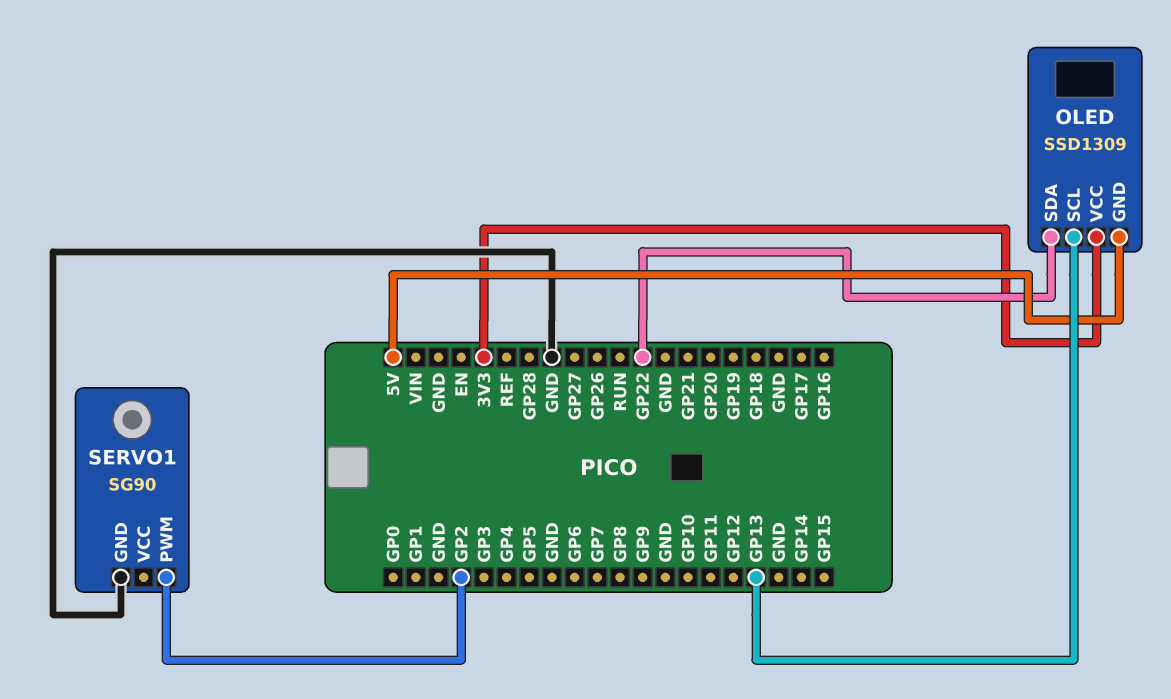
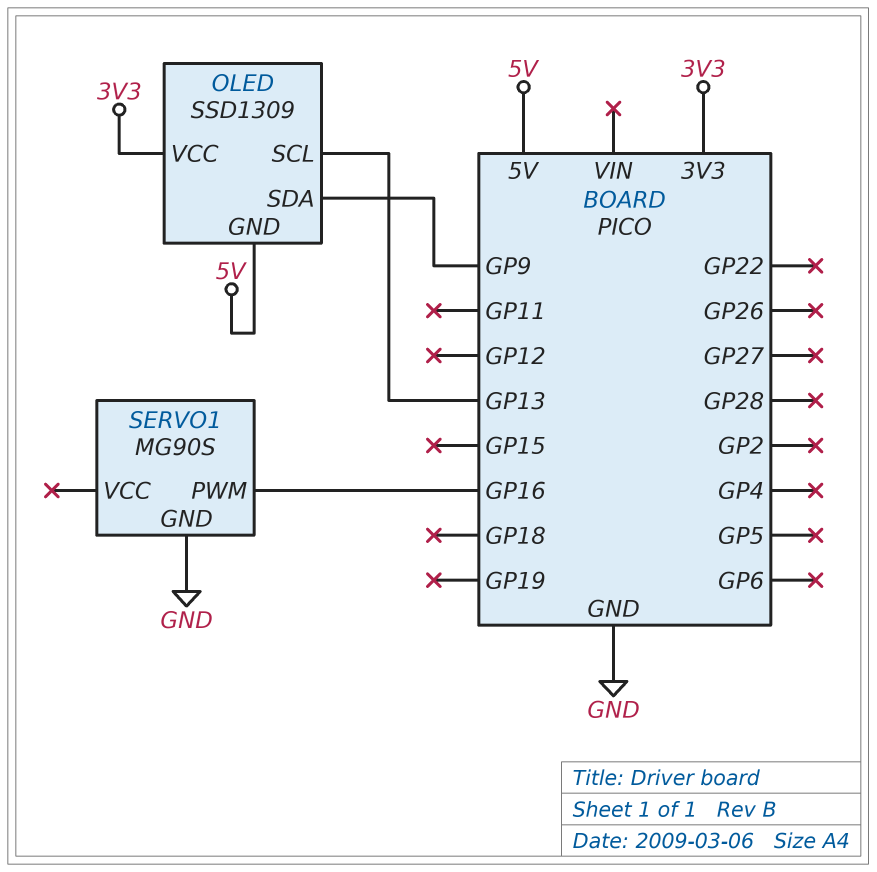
OLED pin SDA: GP22 -> GP9
SERVO1: SG90 -> MG90S
SERVO1 pin PWM: GP2 -> GP16

